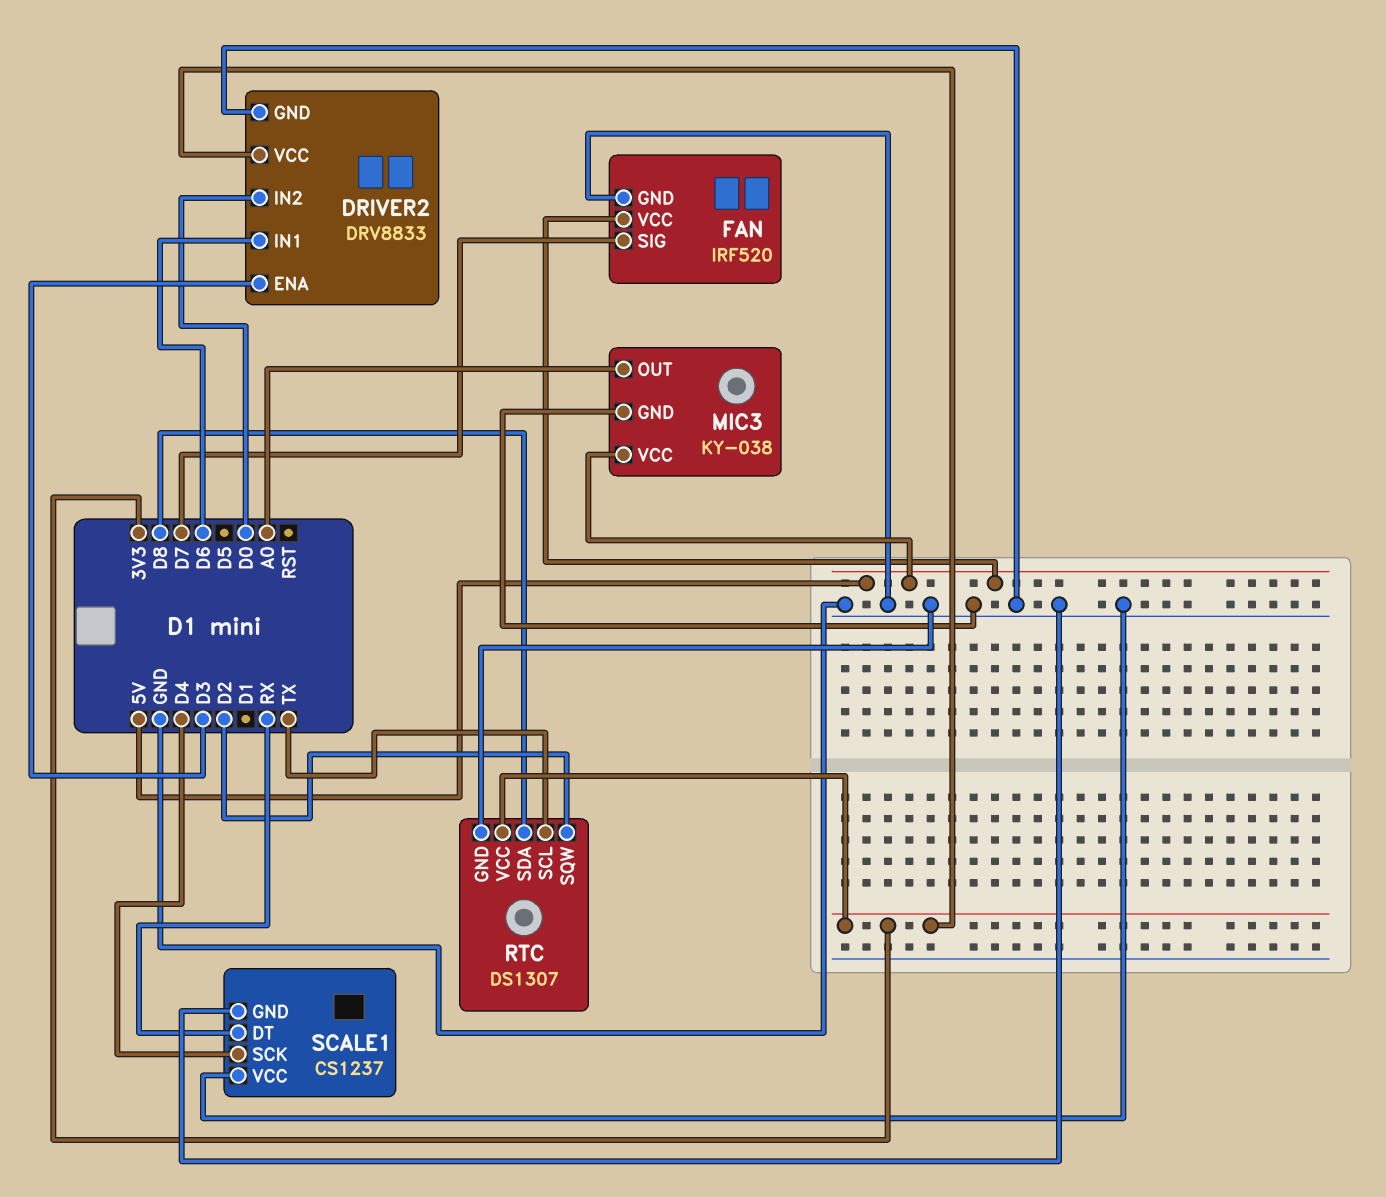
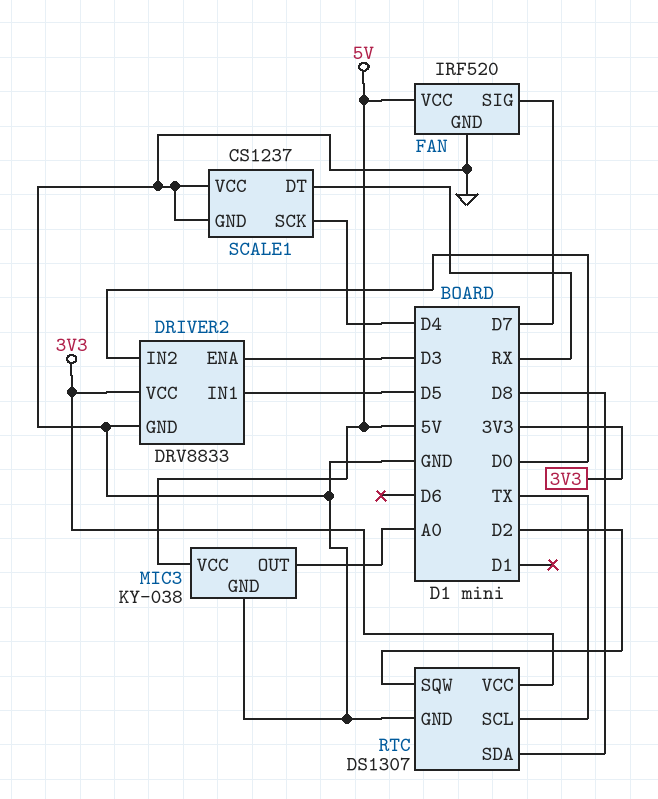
DRIVER2 pin IN1: D6 -> D5

